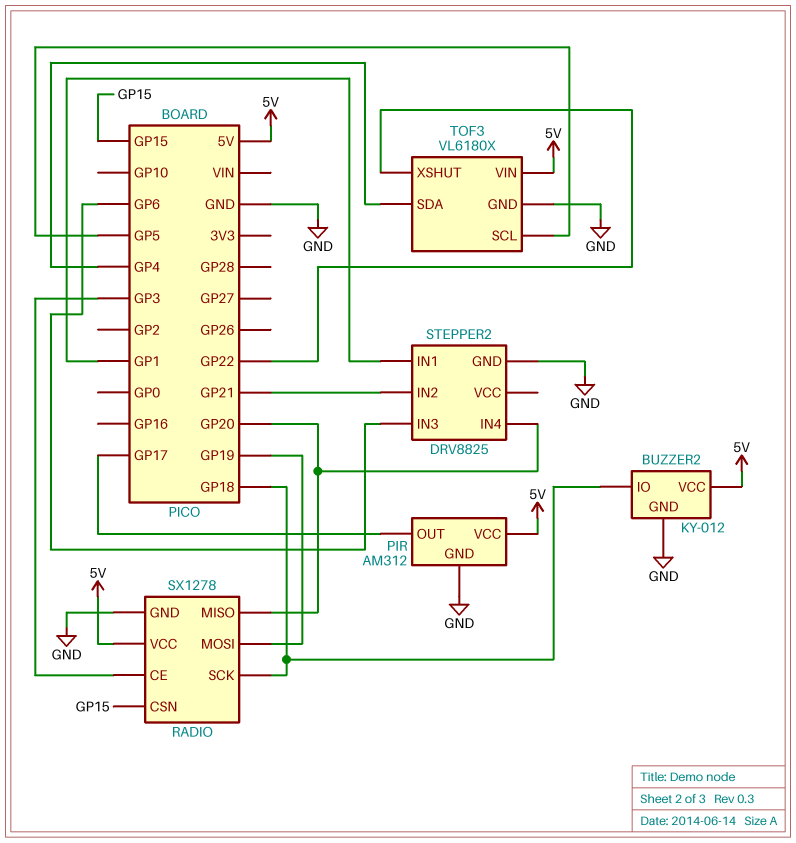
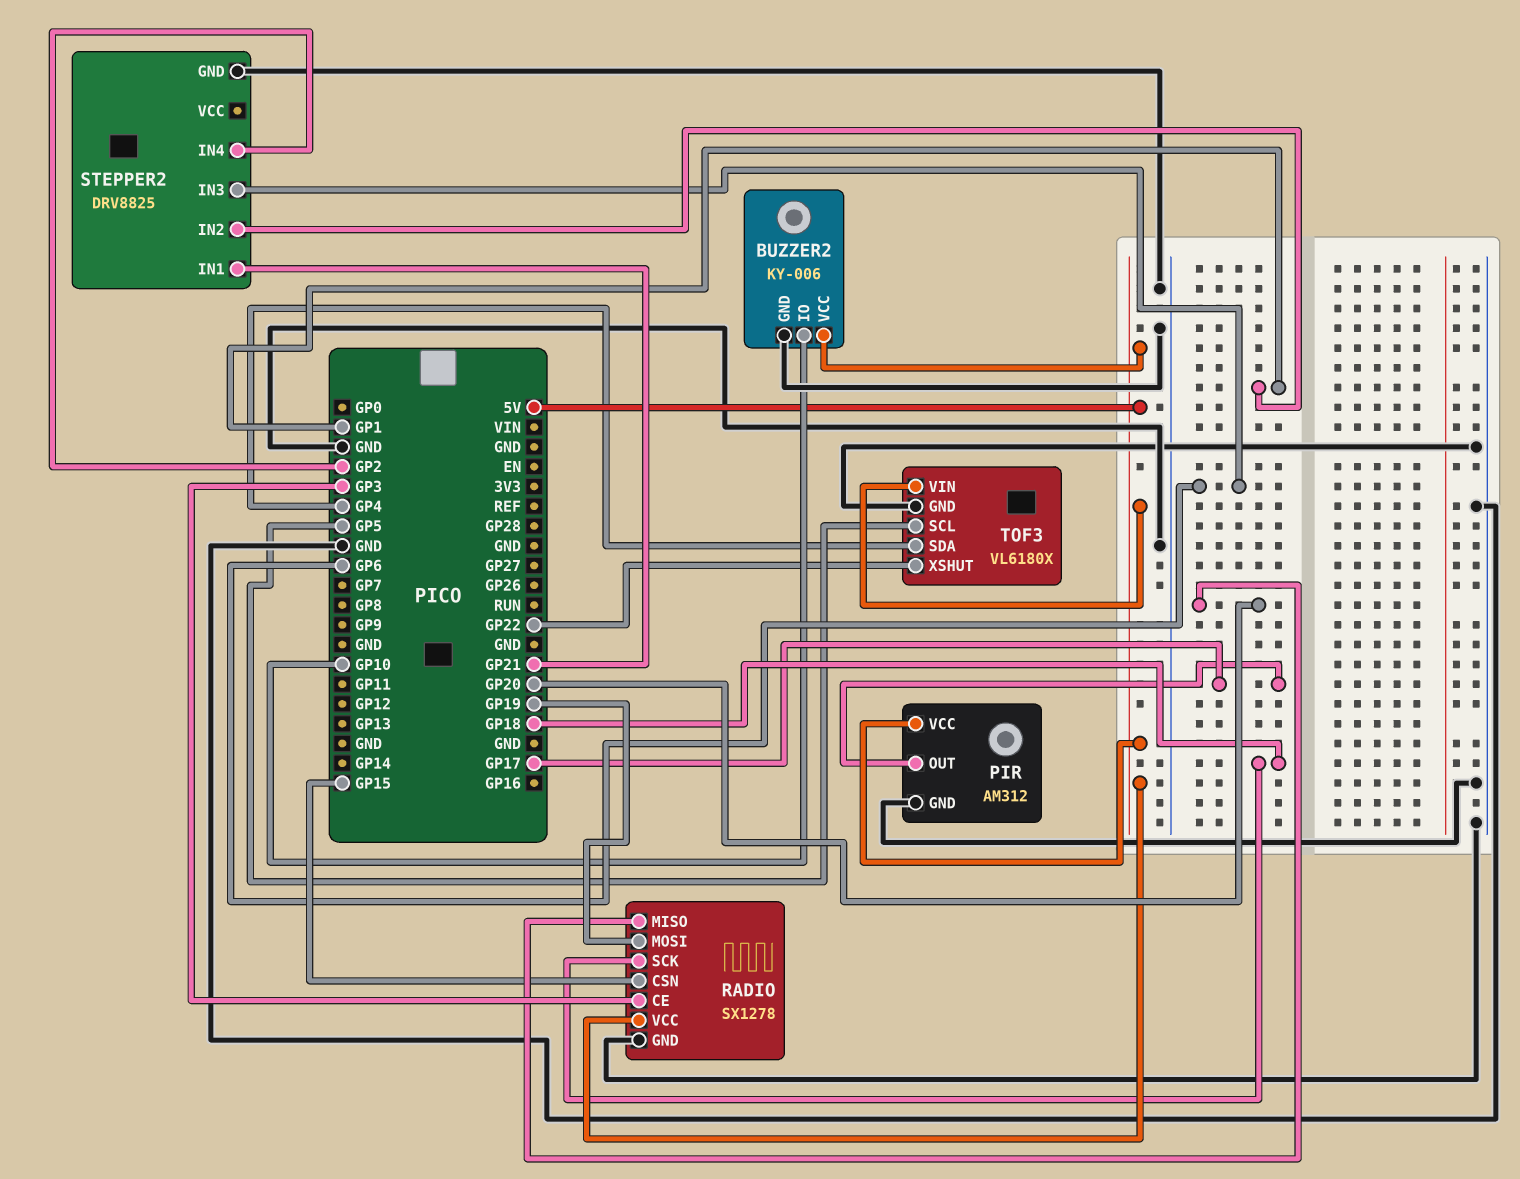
BUZZER2: KY-012 -> KY-006
BUZZER2 pin IO: GP18 -> GP10
STEPPER2 pin IN1: GP1 -> GP21
STEPPER2 pin IN2: GP21 -> GP1
STEPPER2 pin IN4: GP20 -> GP2

